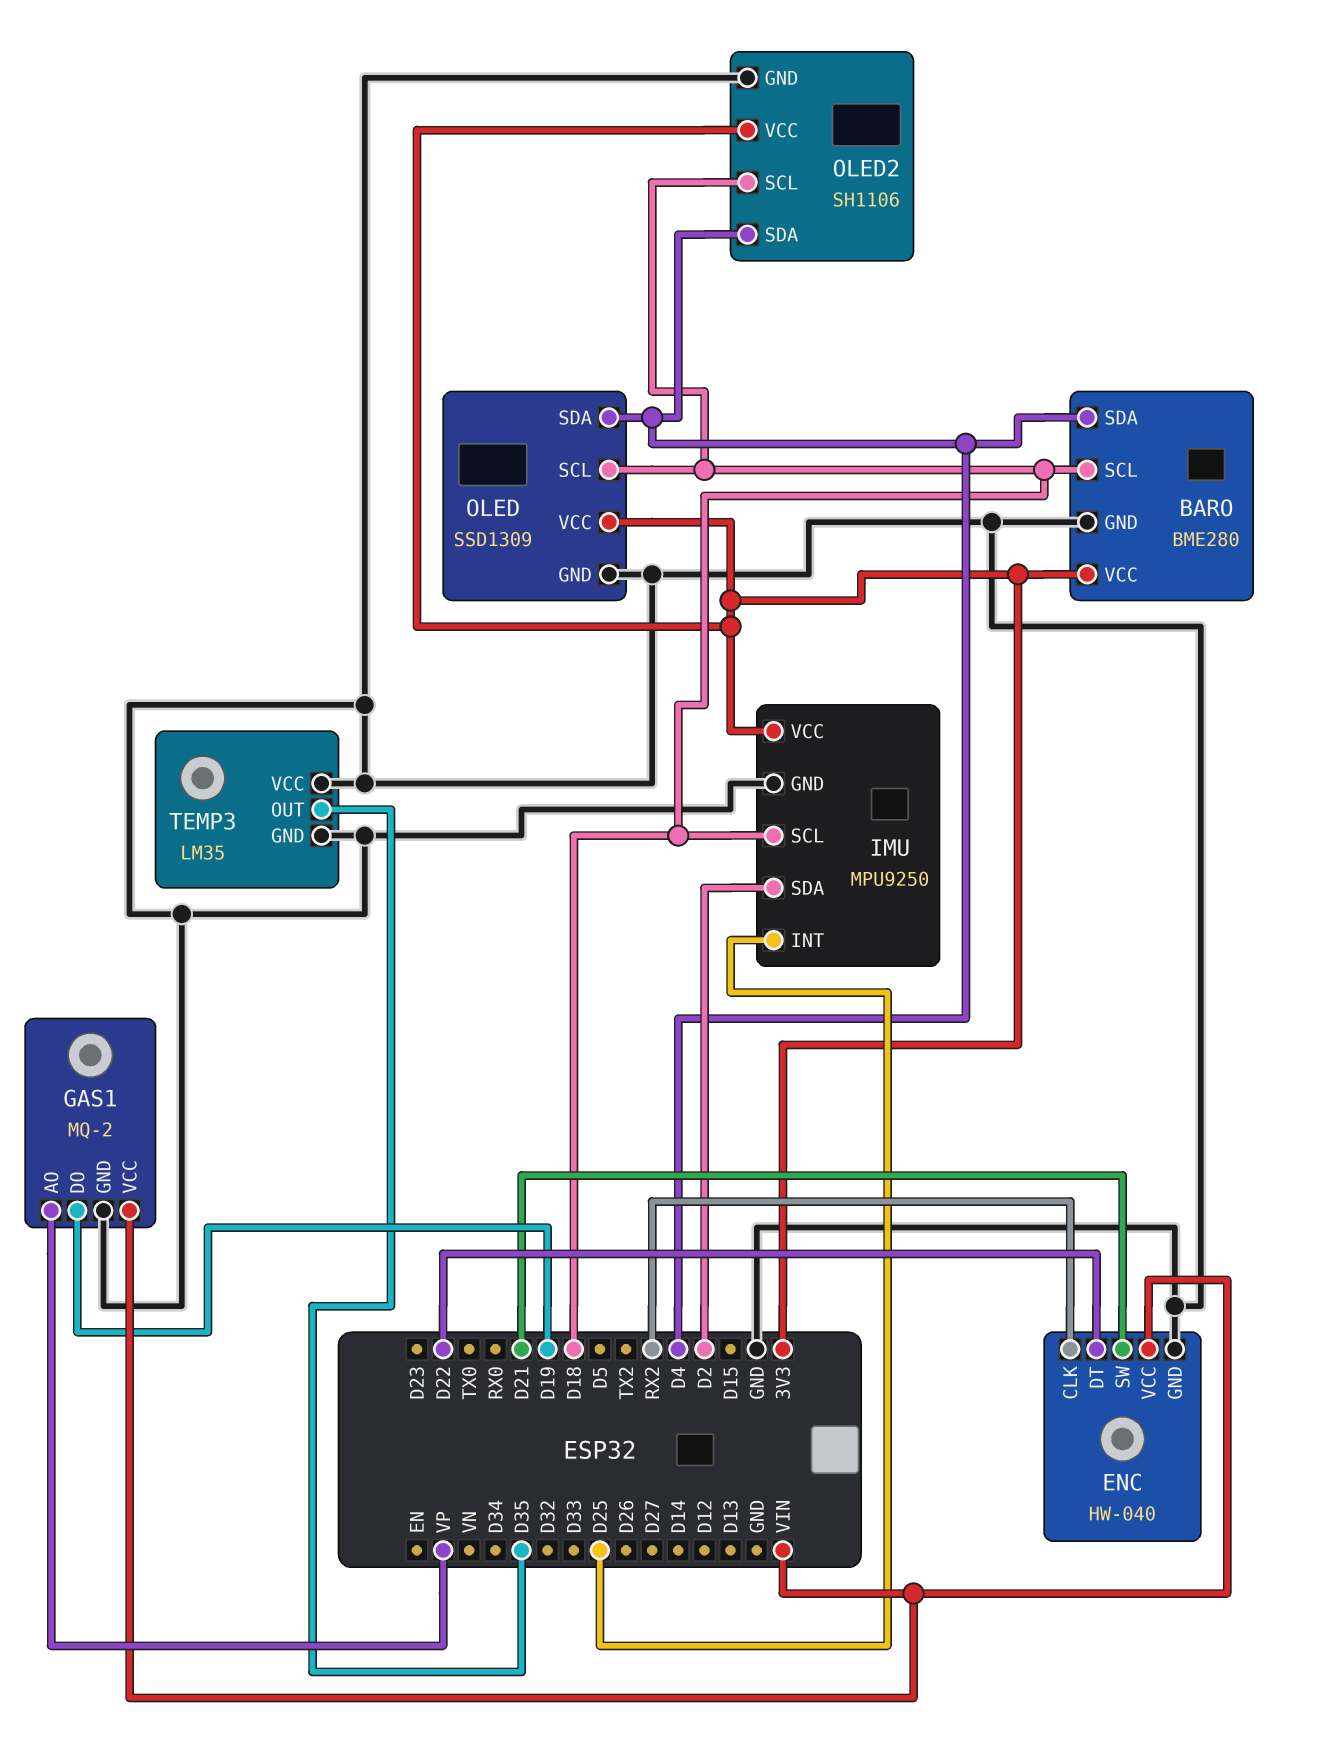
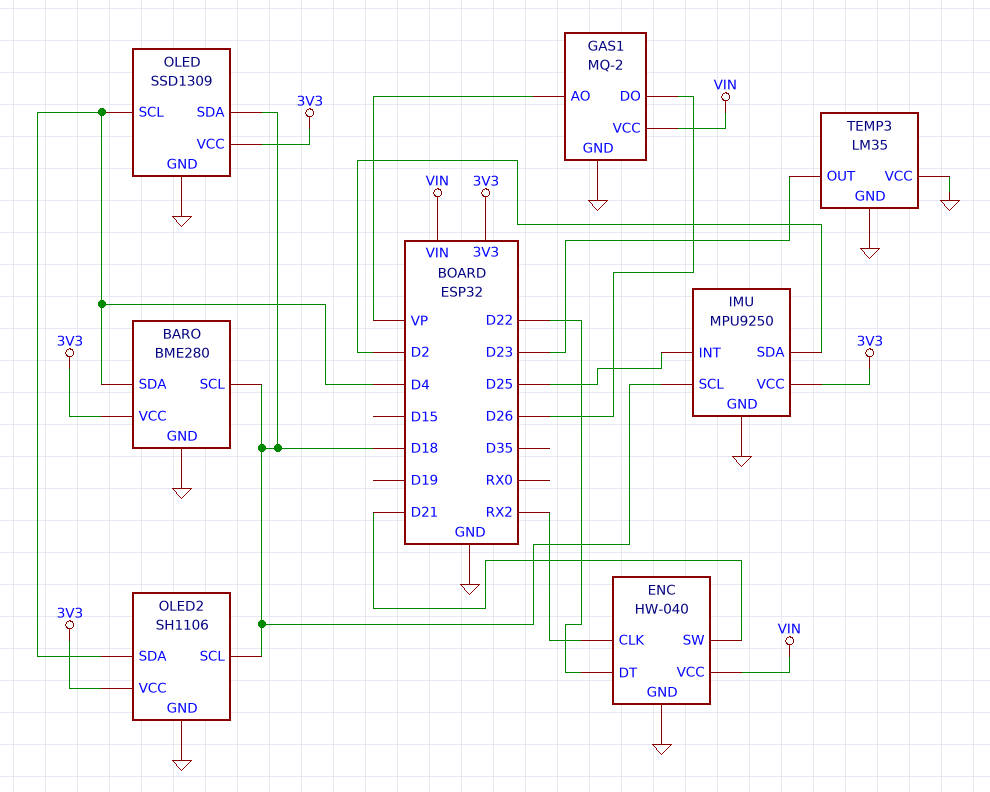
GAS1 pin DO: D19 -> D26
OLED pin SCL: D18 -> D4
OLED pin SDA: D4 -> D18
TEMP3 pin OUT: D35 -> D23

